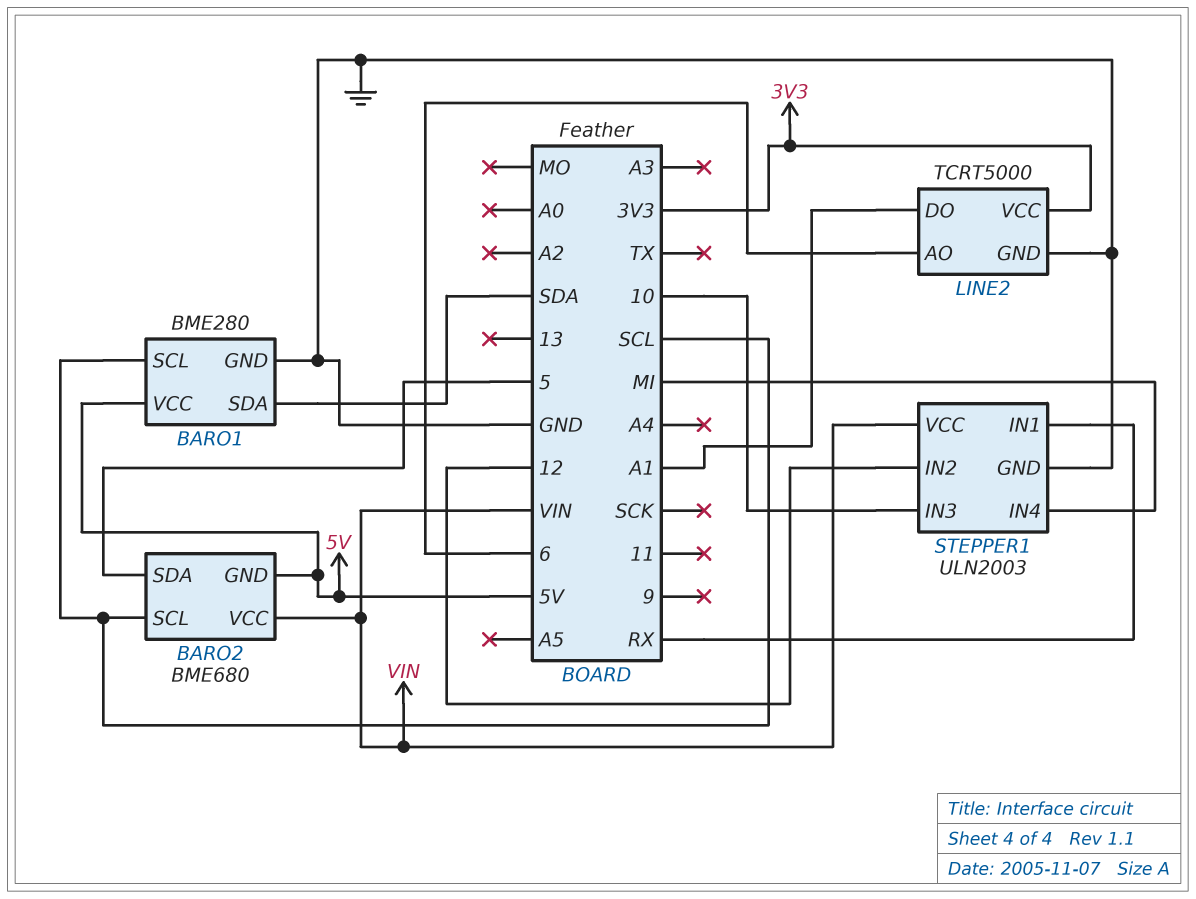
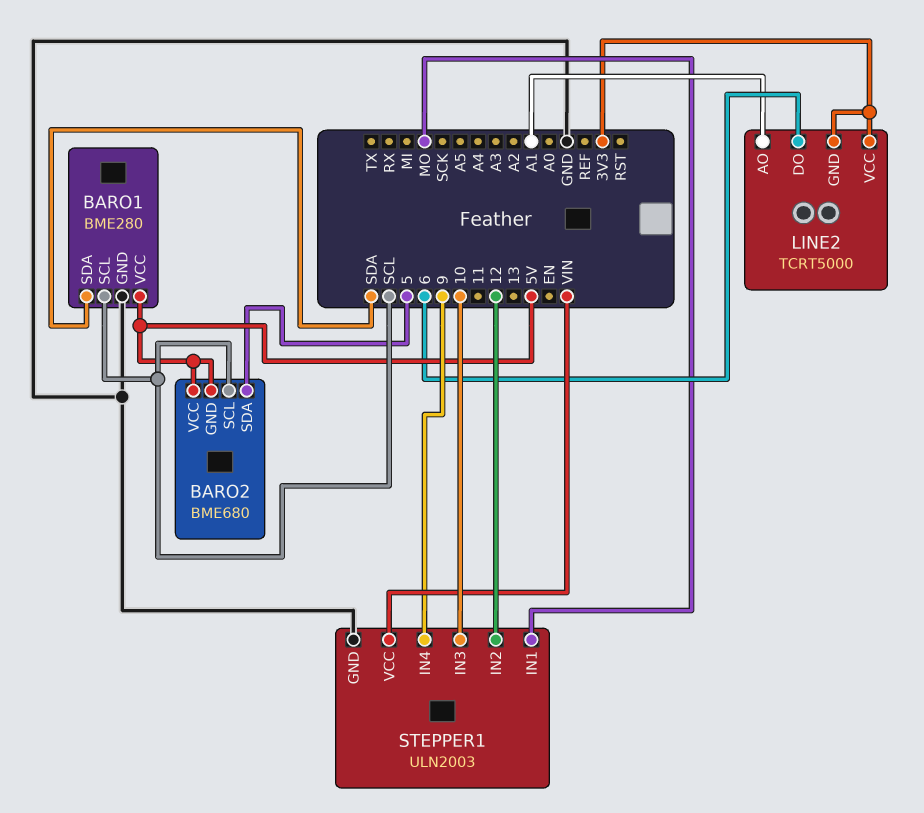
BARO2 pin VCC: VIN -> 5V
LINE2 pin AO: 6 -> A1
LINE2 pin DO: A1 -> 6
LINE2 pin GND: GND -> 3V3
STEPPER1 pin IN1: RX -> MO
STEPPER1 pin IN4: MI -> 9

